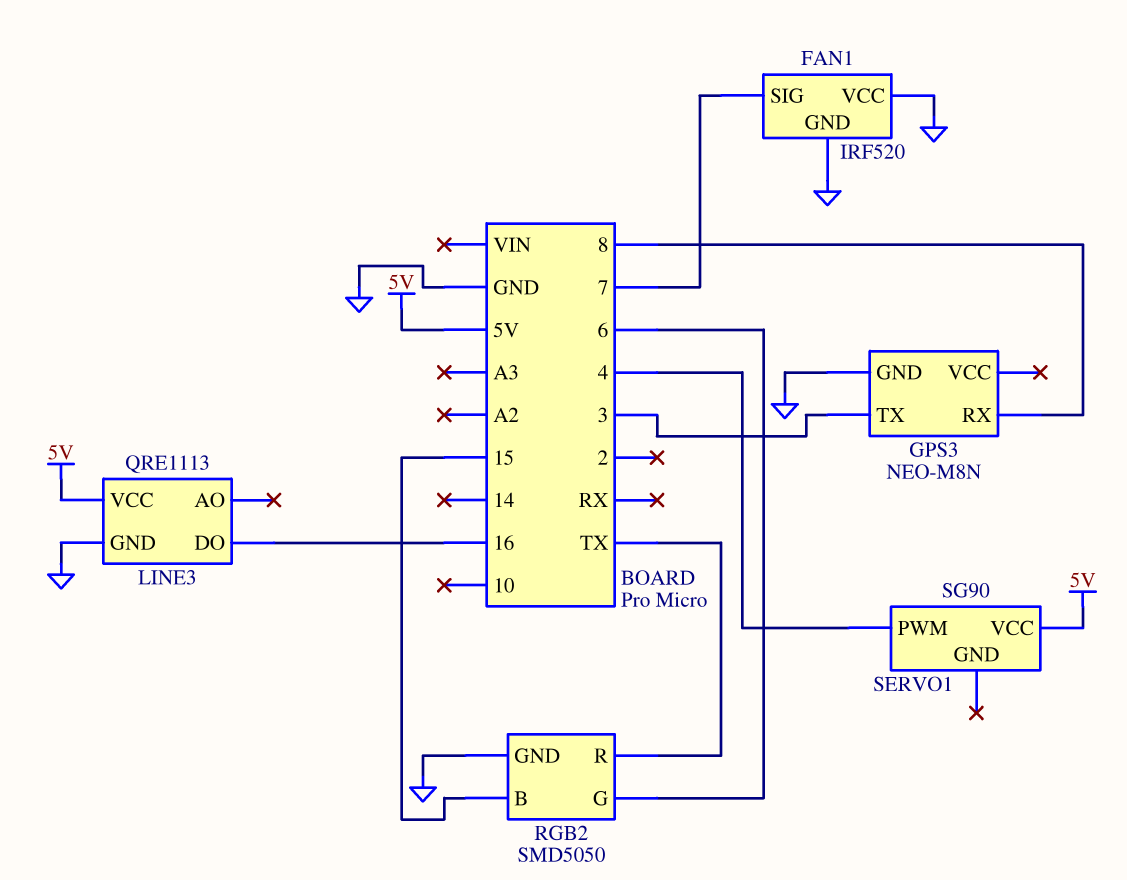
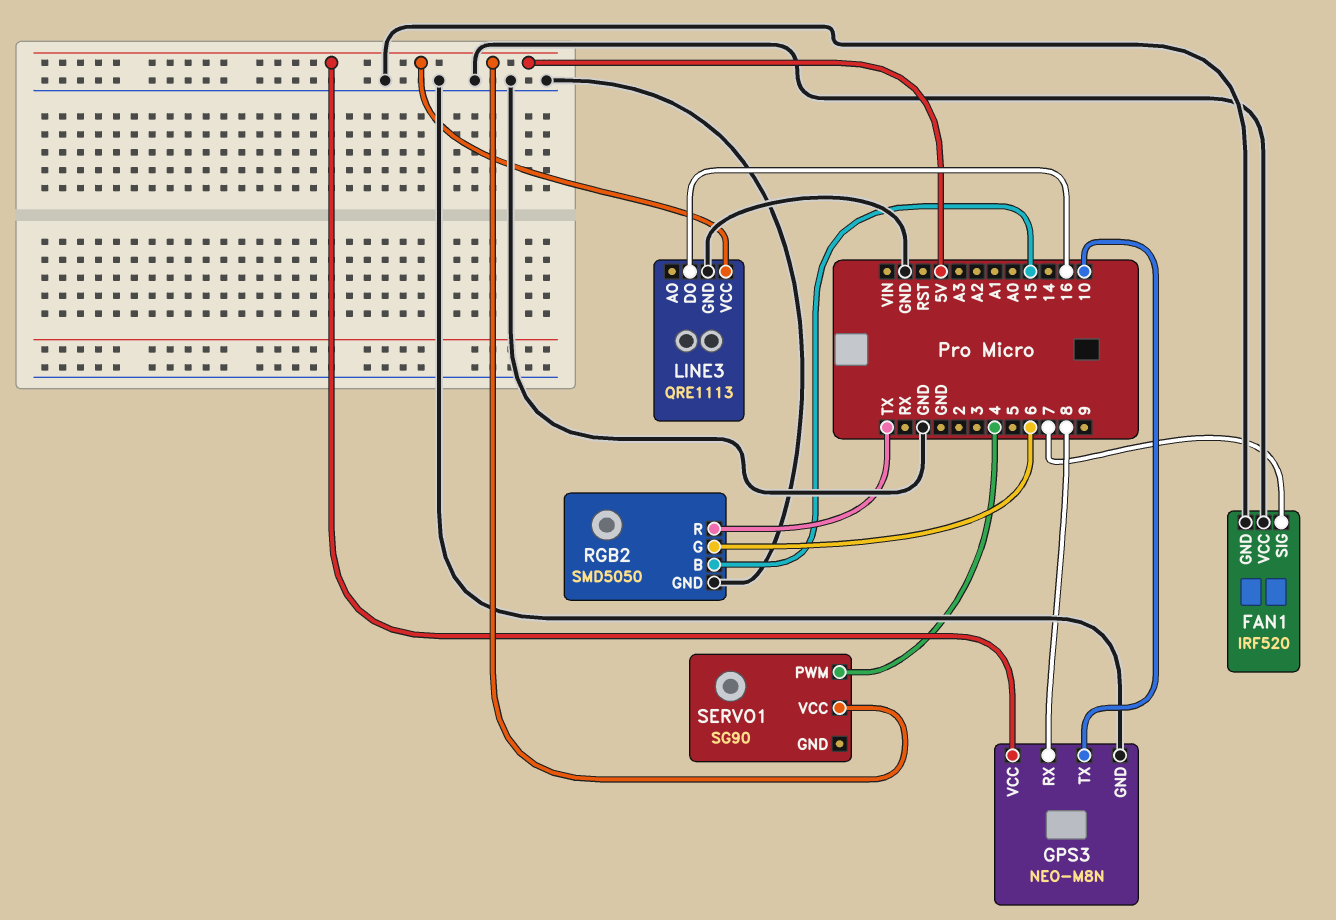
GPS3 pin TX: 3 -> 10
GPS3 pin VCC: none -> 5V

